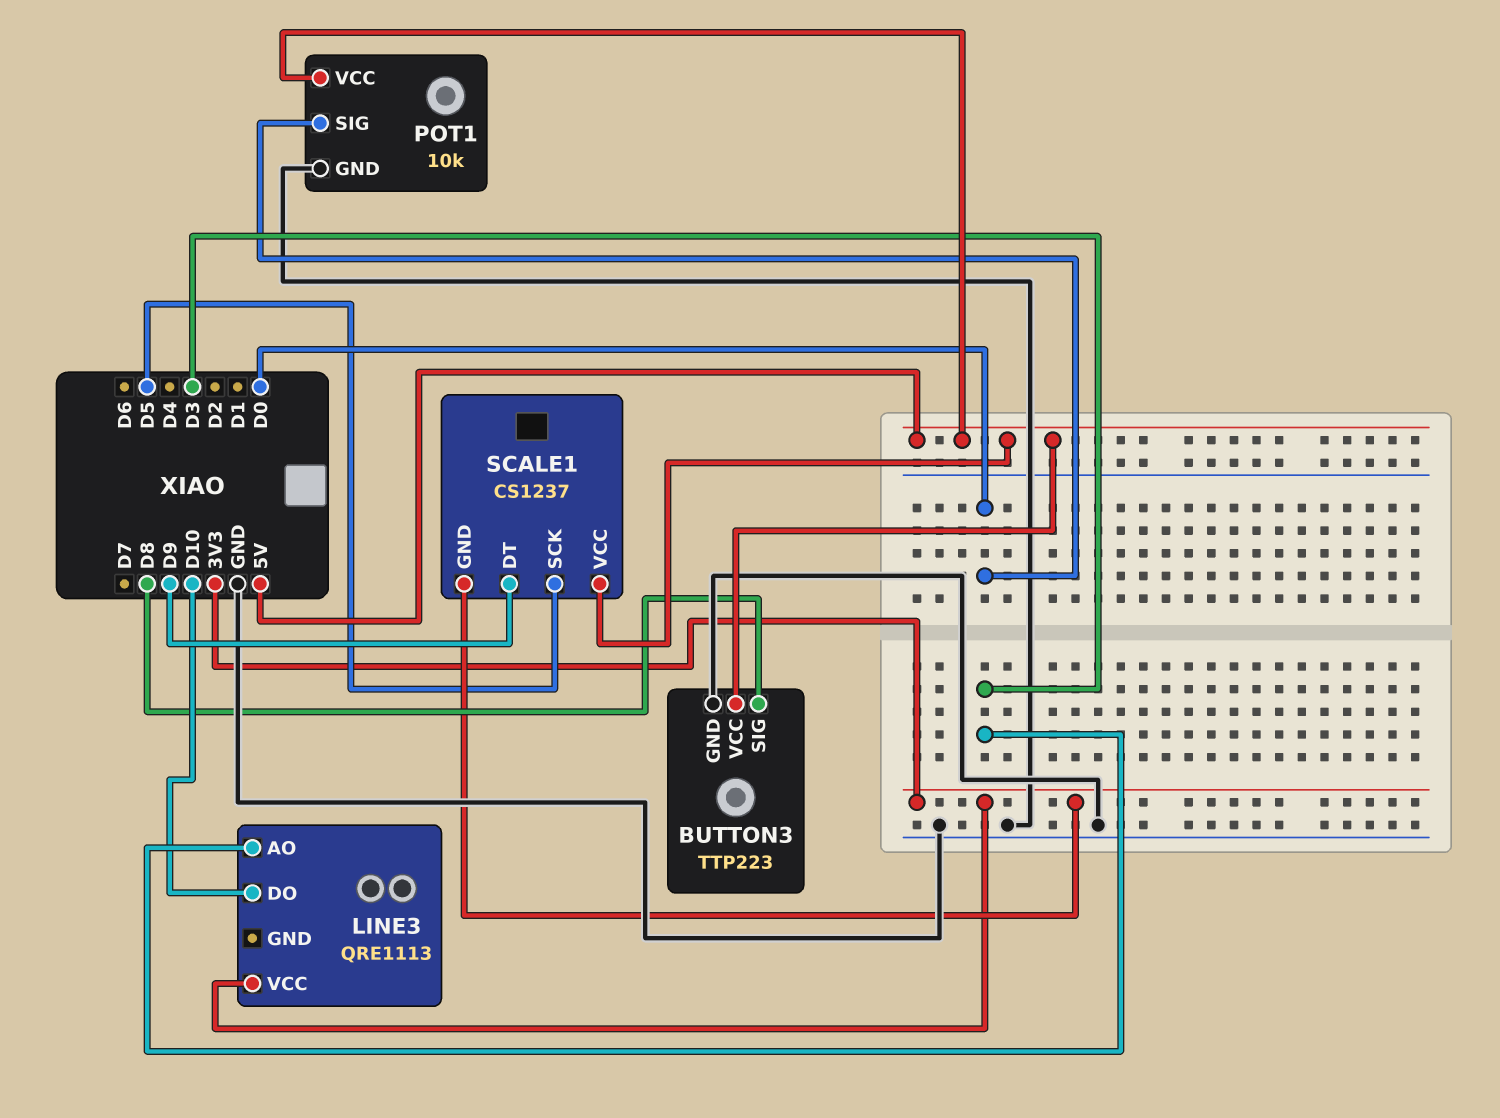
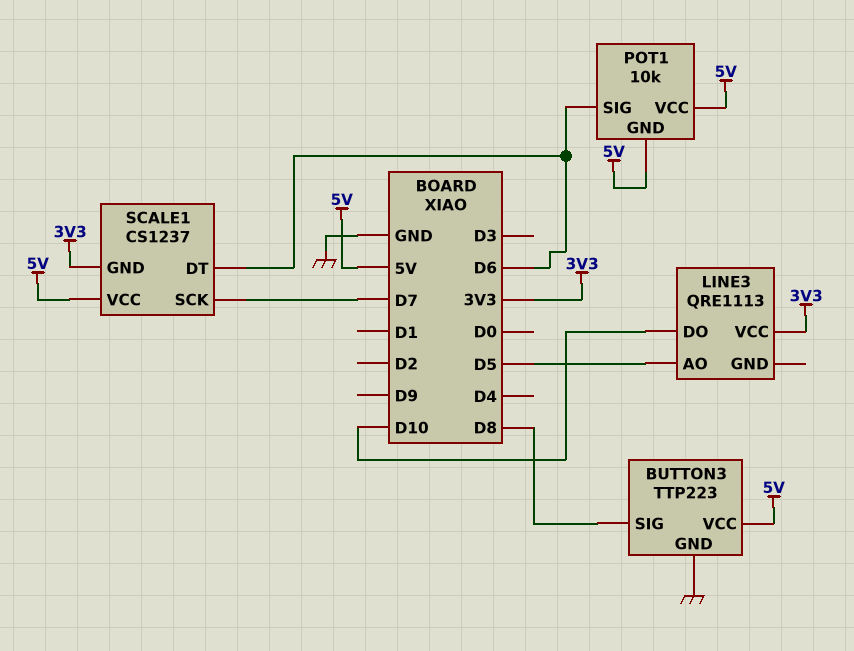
LINE3 pin AO: D3 -> D5
POT1 pin GND: GND -> 5V
POT1 pin SIG: D0 -> D6
SCALE1 pin DT: D9 -> D6
SCALE1 pin SCK: D5 -> D7

